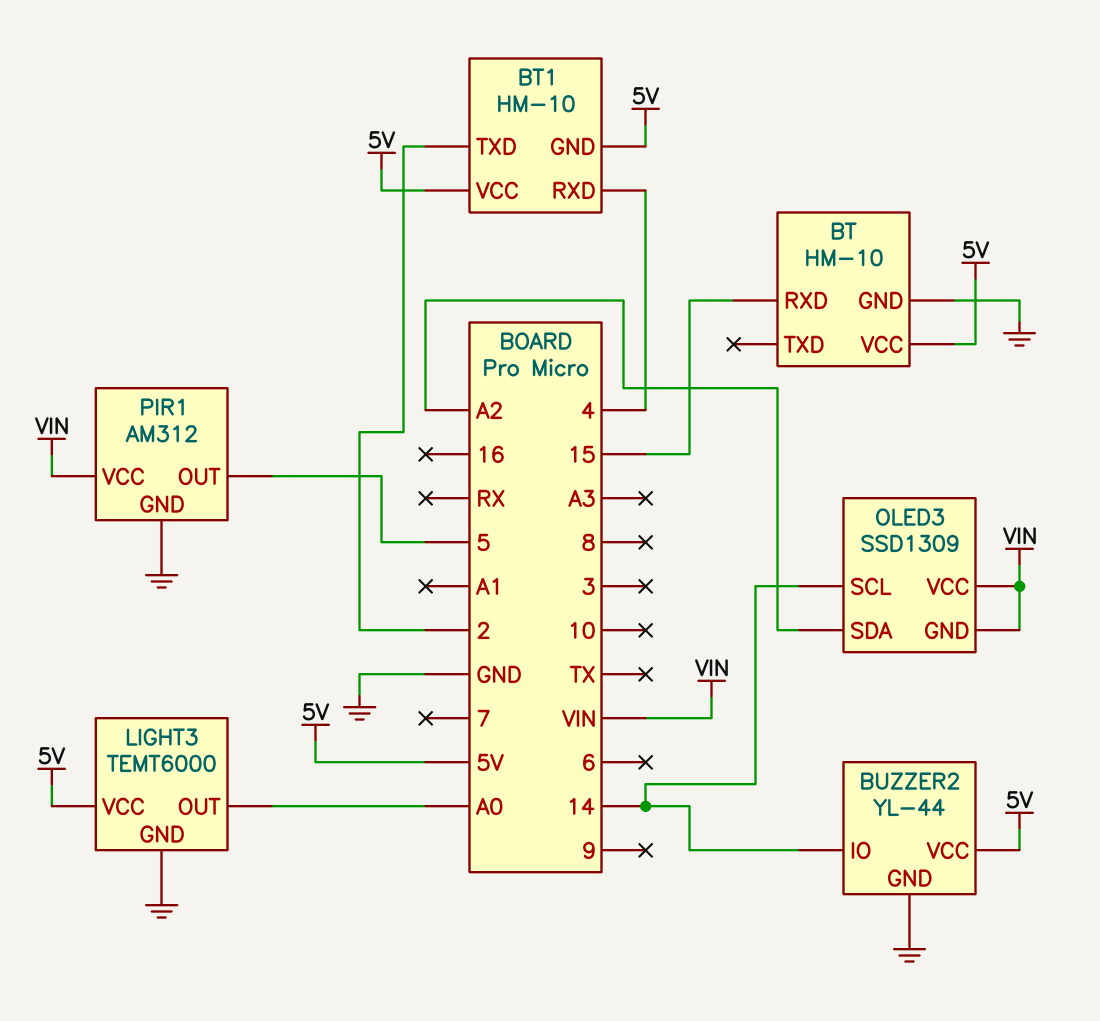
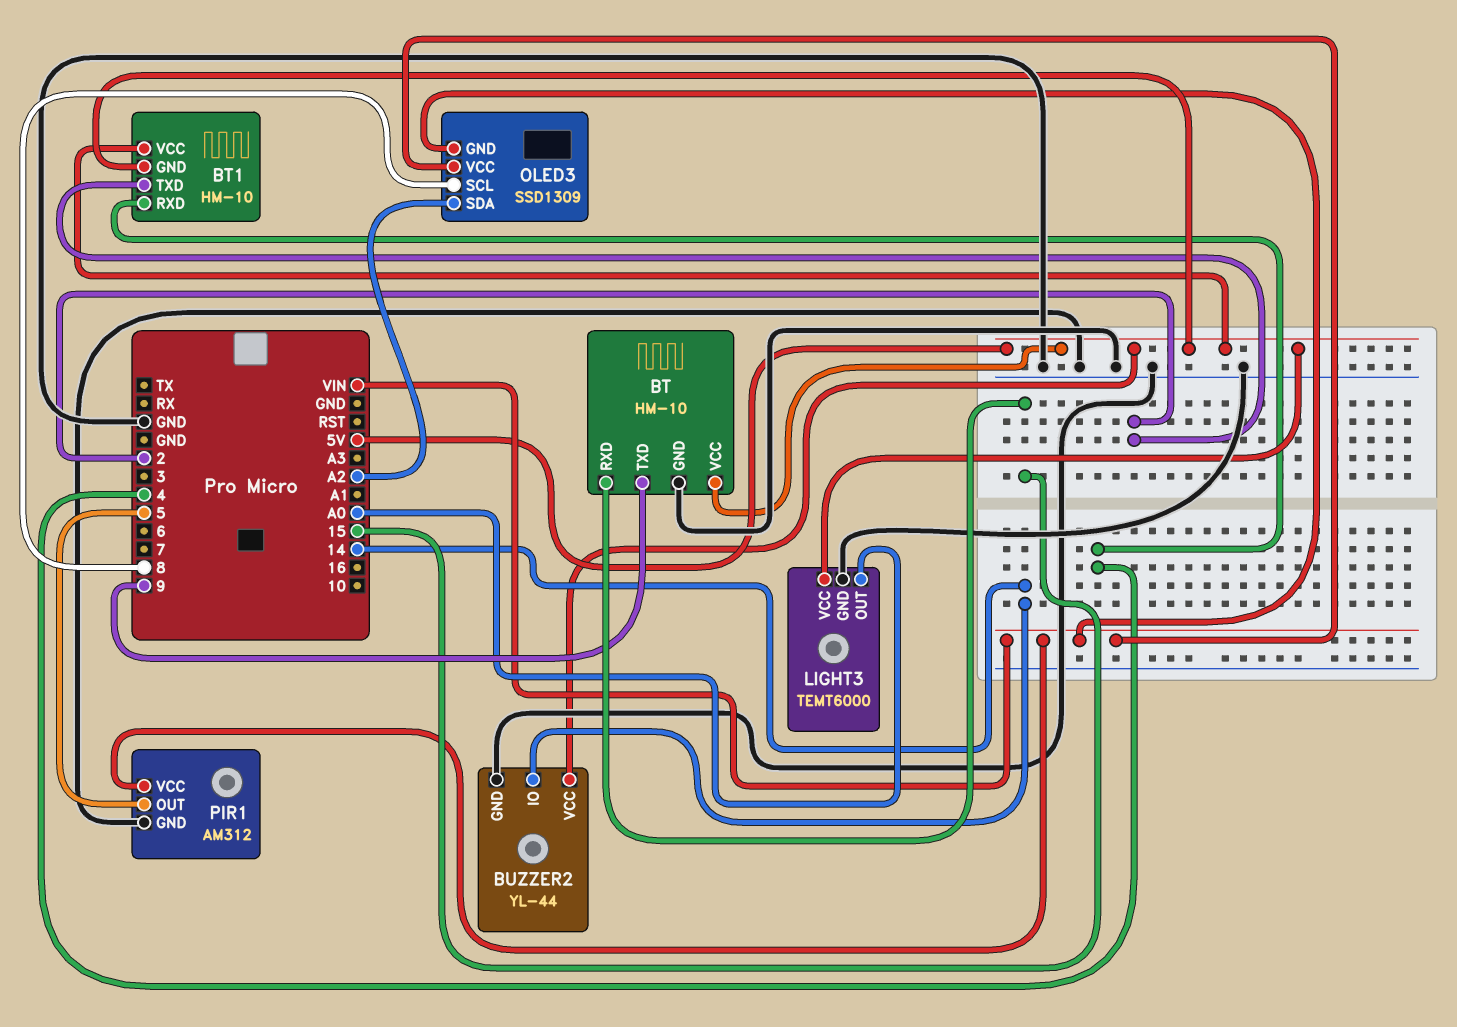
BT pin TXD: none -> 9
OLED3 pin SCL: 14 -> 8

